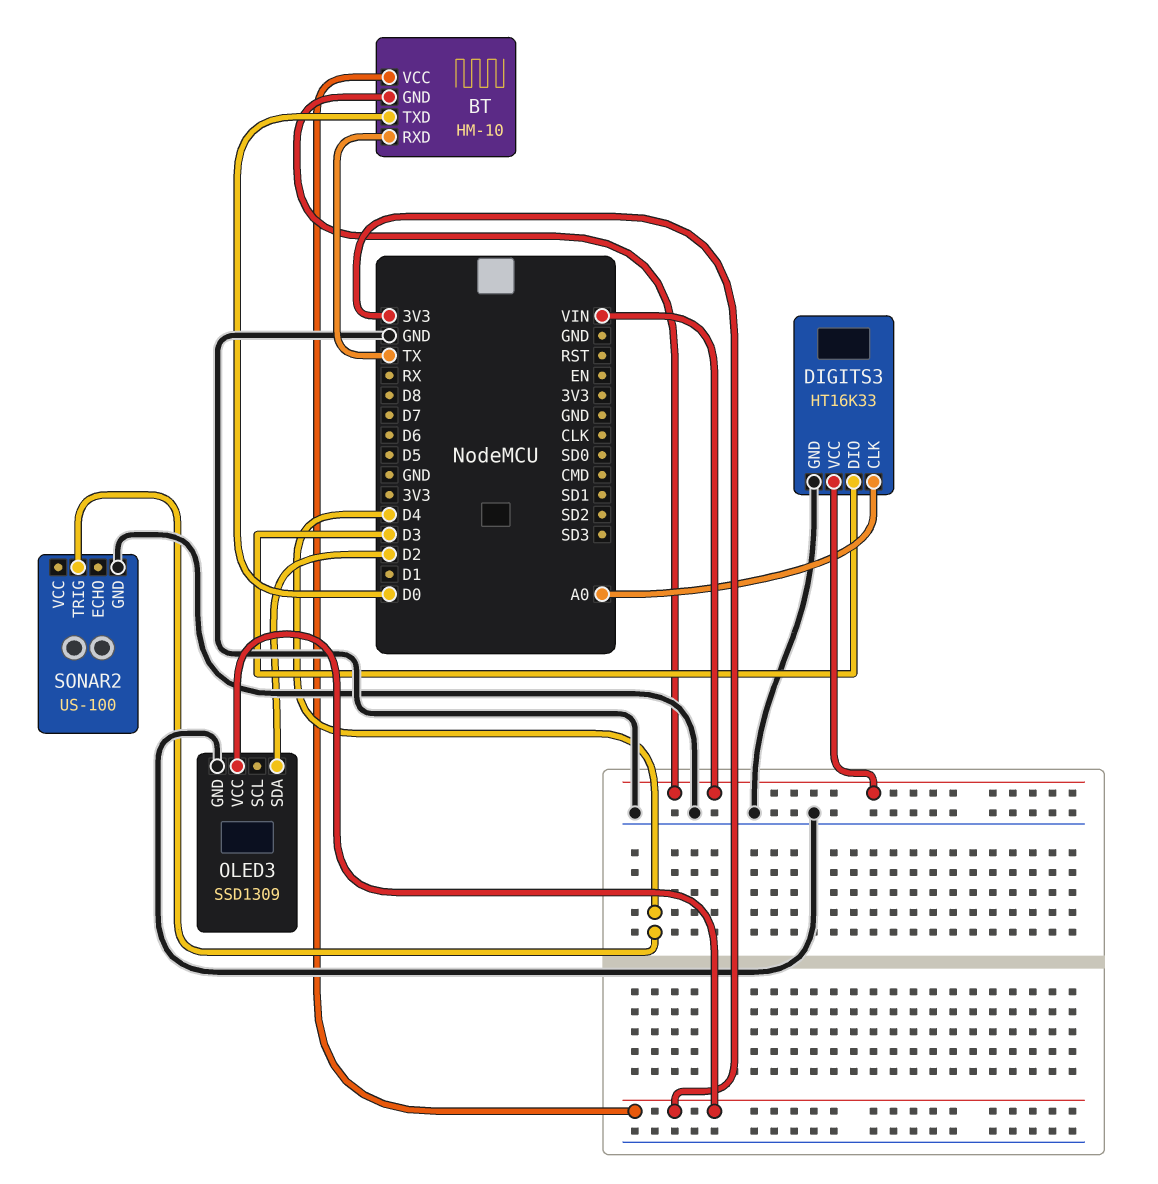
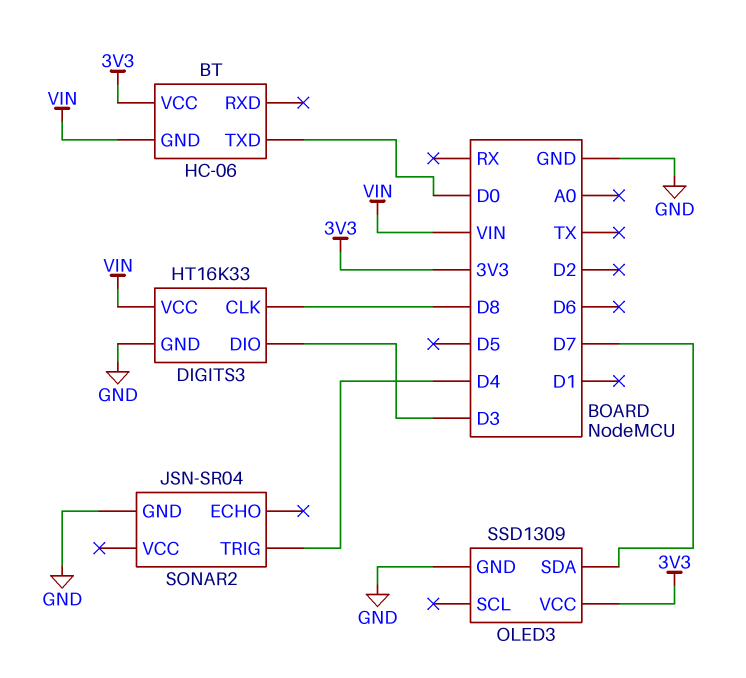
BT: HM-10 -> HC-06
BT pin RXD: TX -> none
DIGITS3 pin CLK: A0 -> D8
OLED3 pin SDA: D2 -> D7
SONAR2: US-100 -> JSN-SR04

